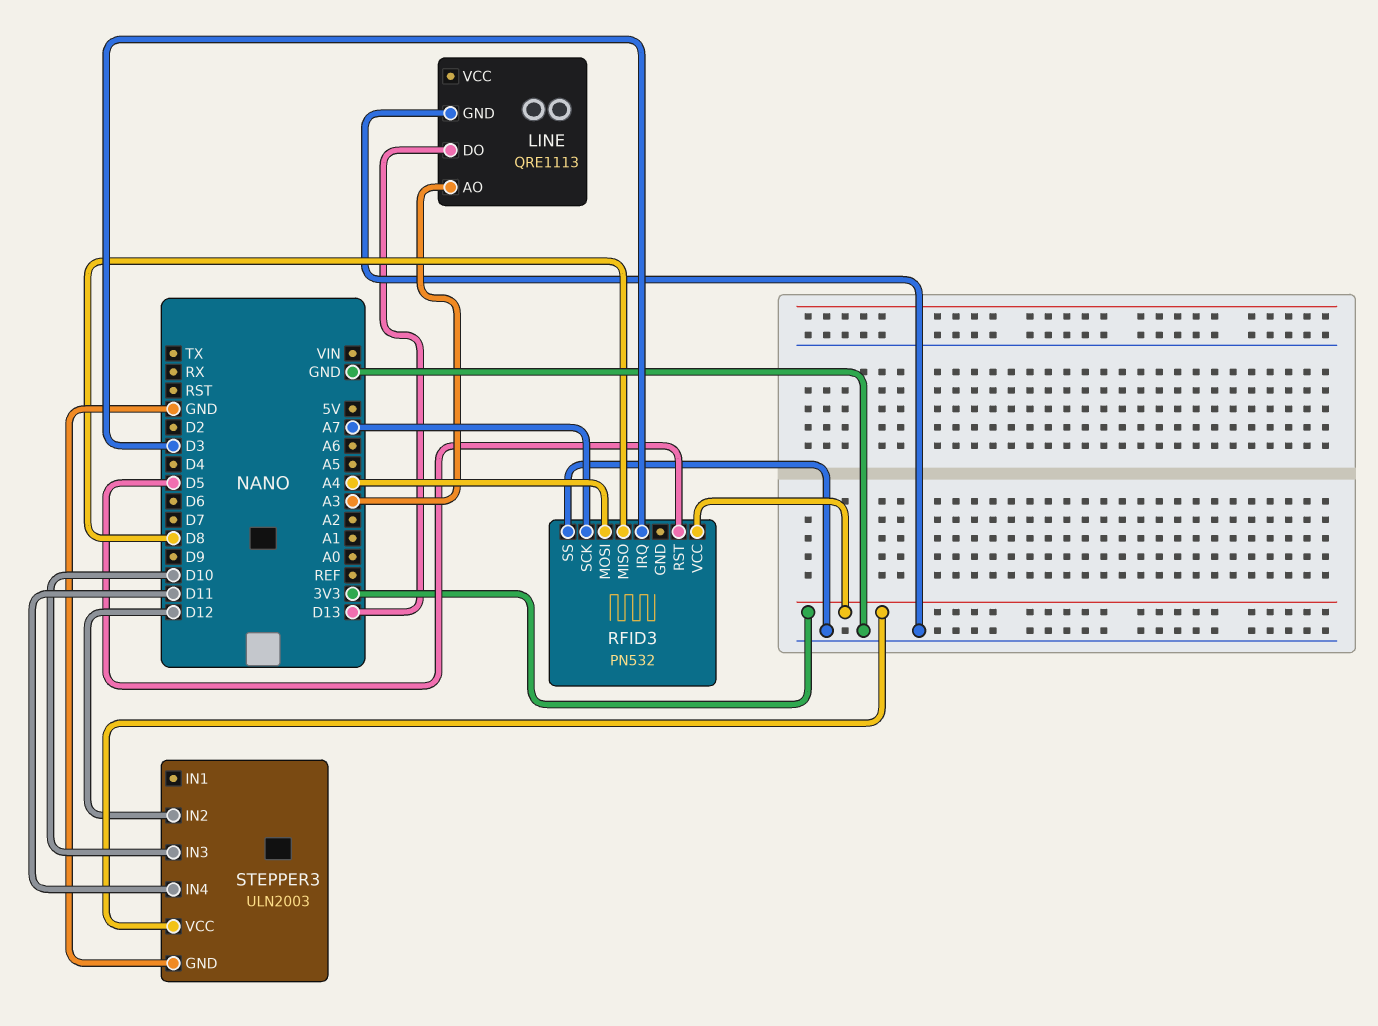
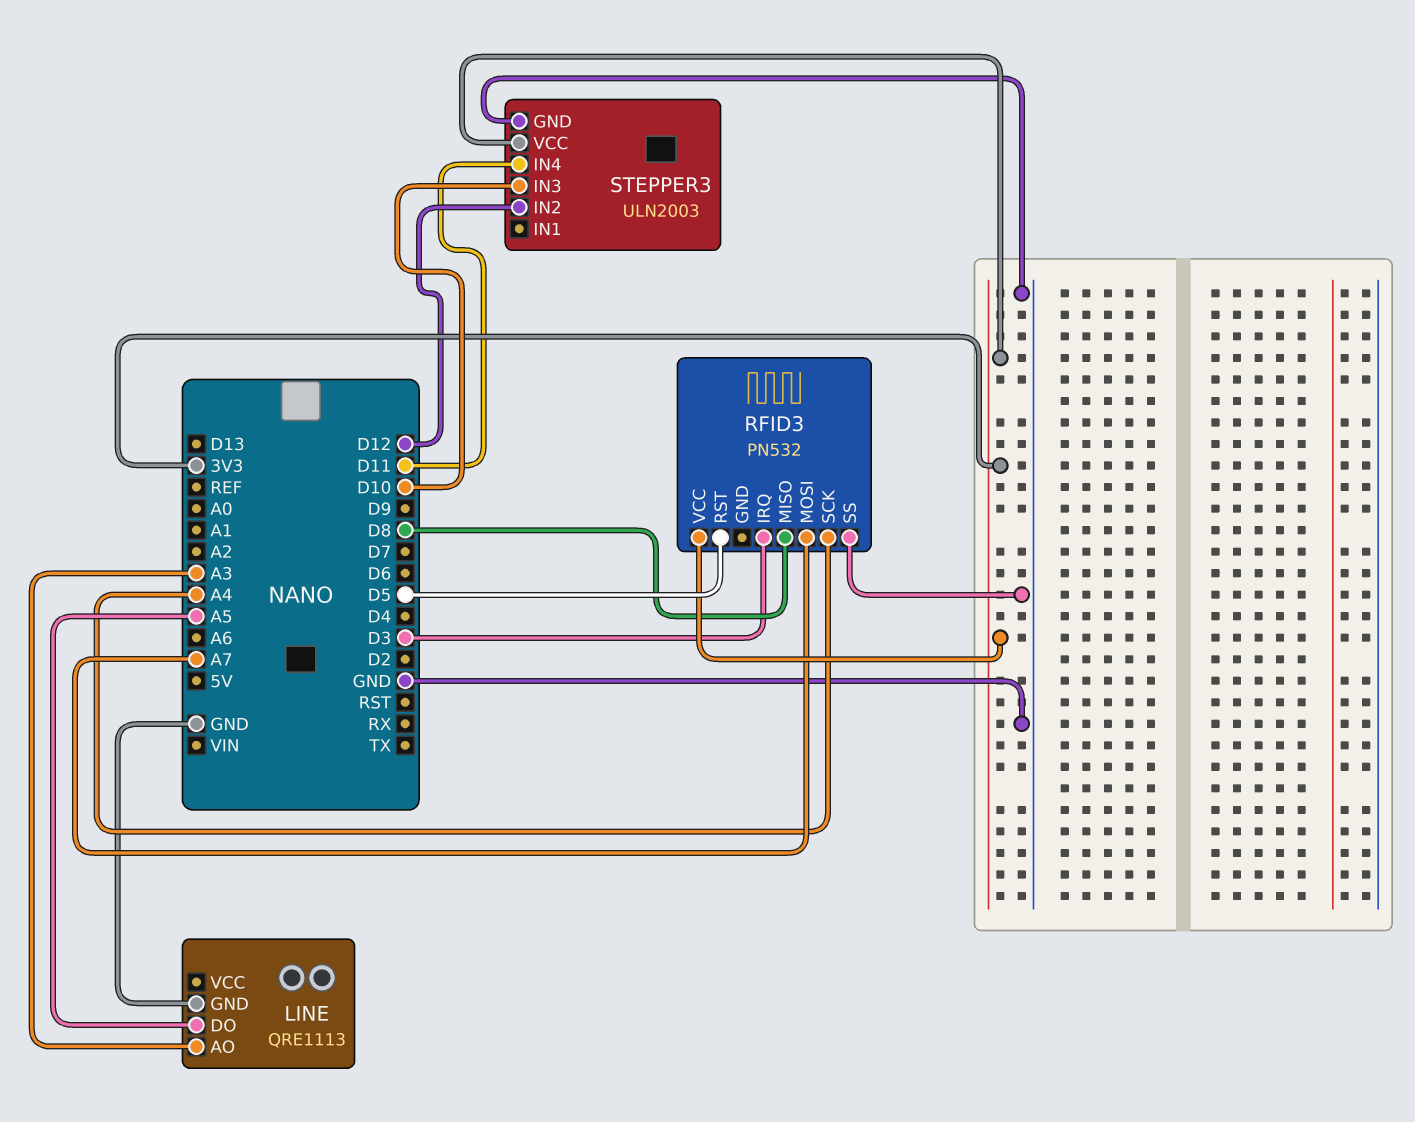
LINE pin DO: D13 -> A5
RFID3 pin MOSI: A4 -> A7
RFID3 pin SCK: A7 -> A4

